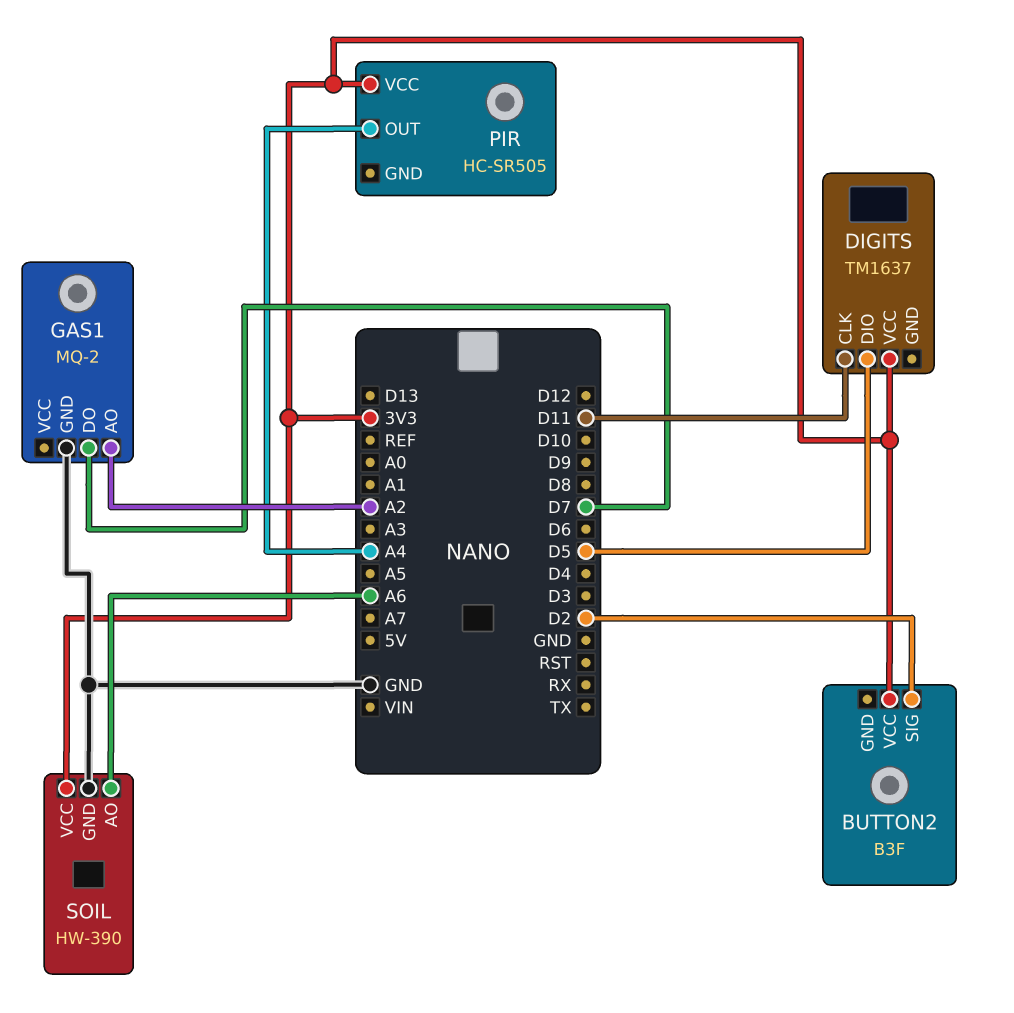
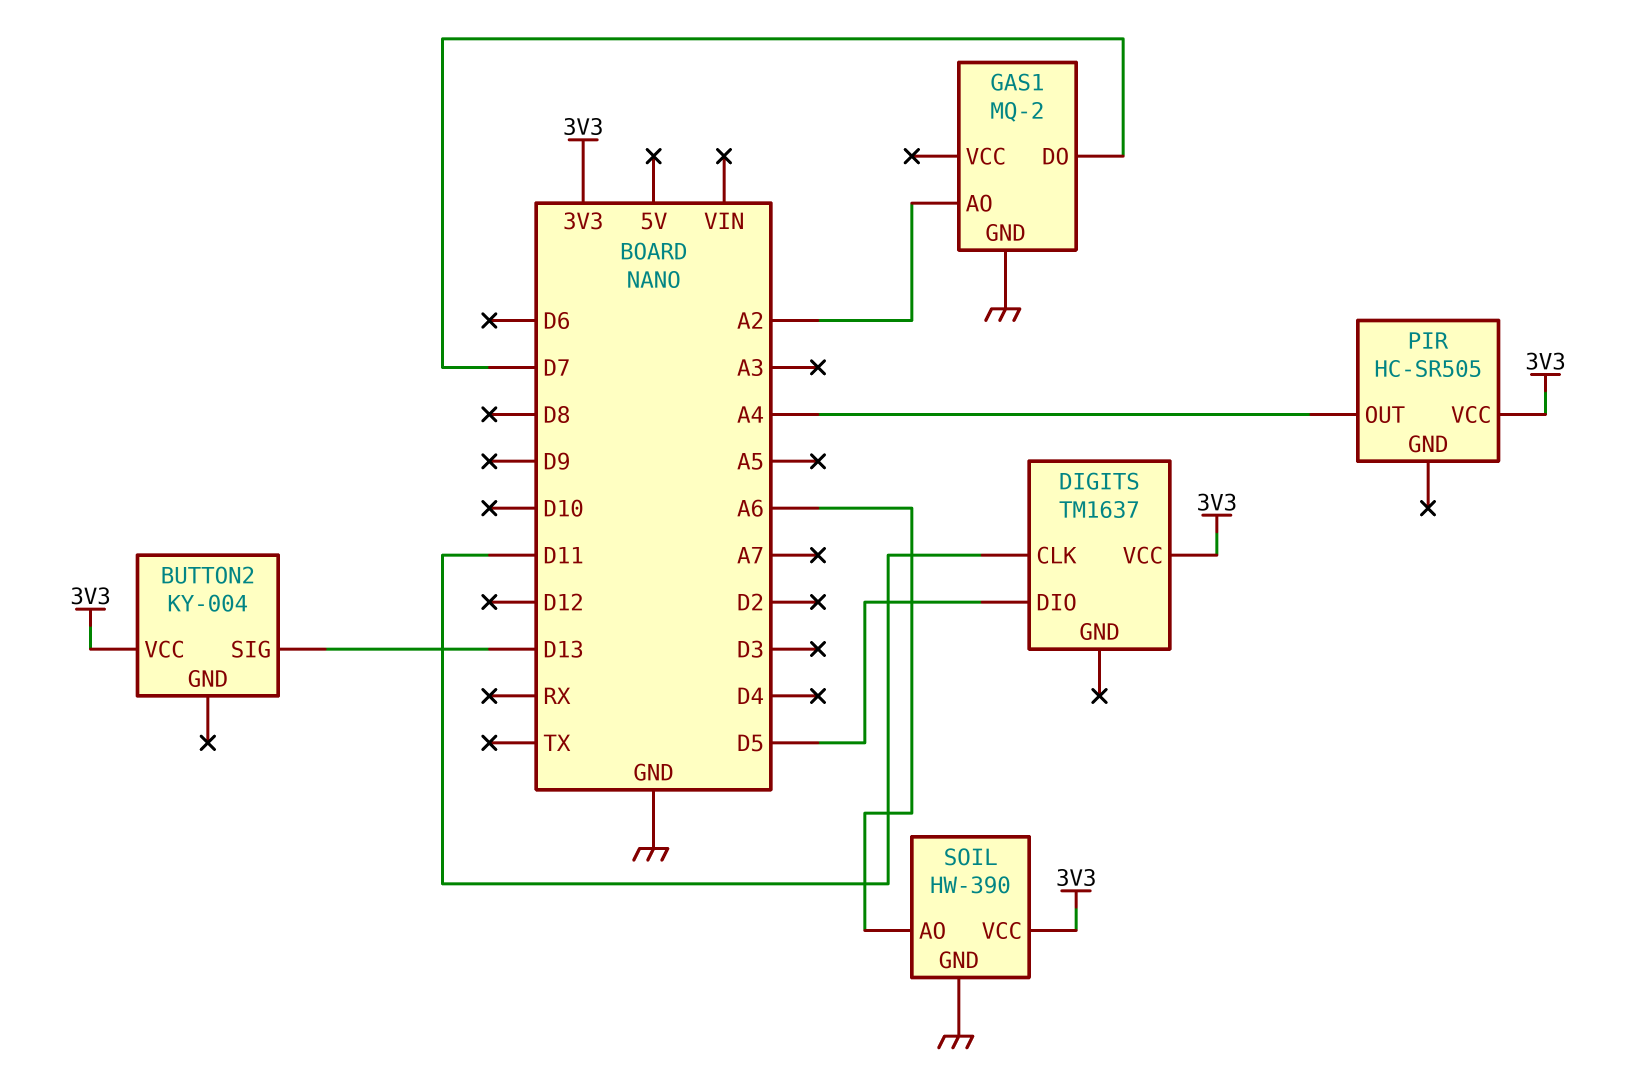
BUTTON2: B3F -> KY-004
BUTTON2 pin SIG: D2 -> D13

